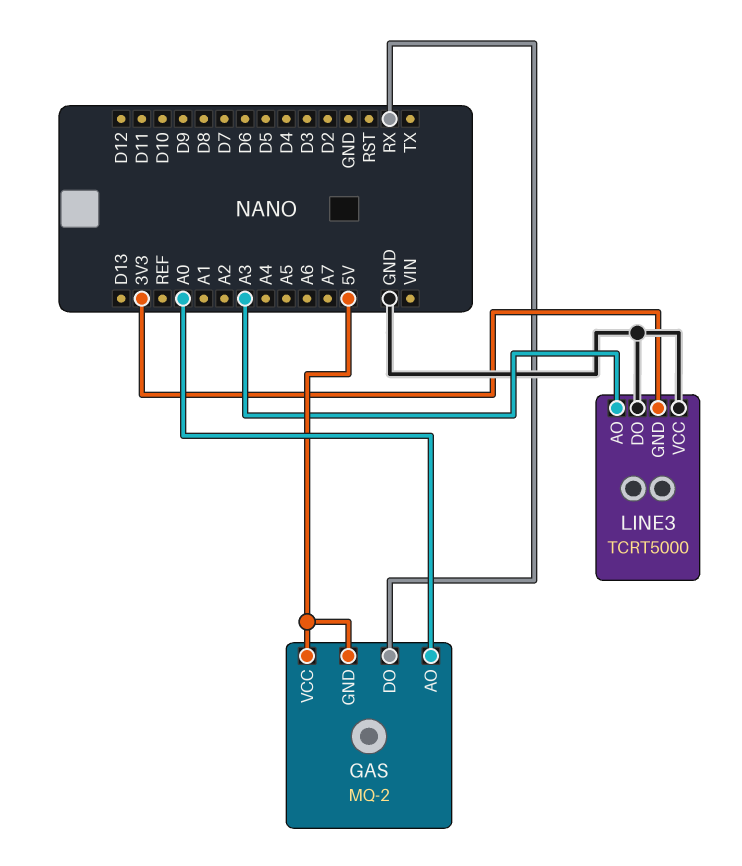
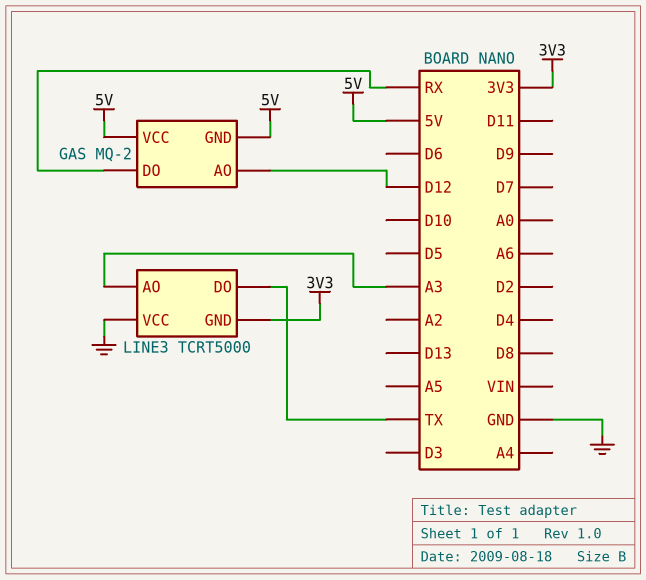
GAS pin AO: A0 -> D12
LINE3 pin DO: GND -> TX

